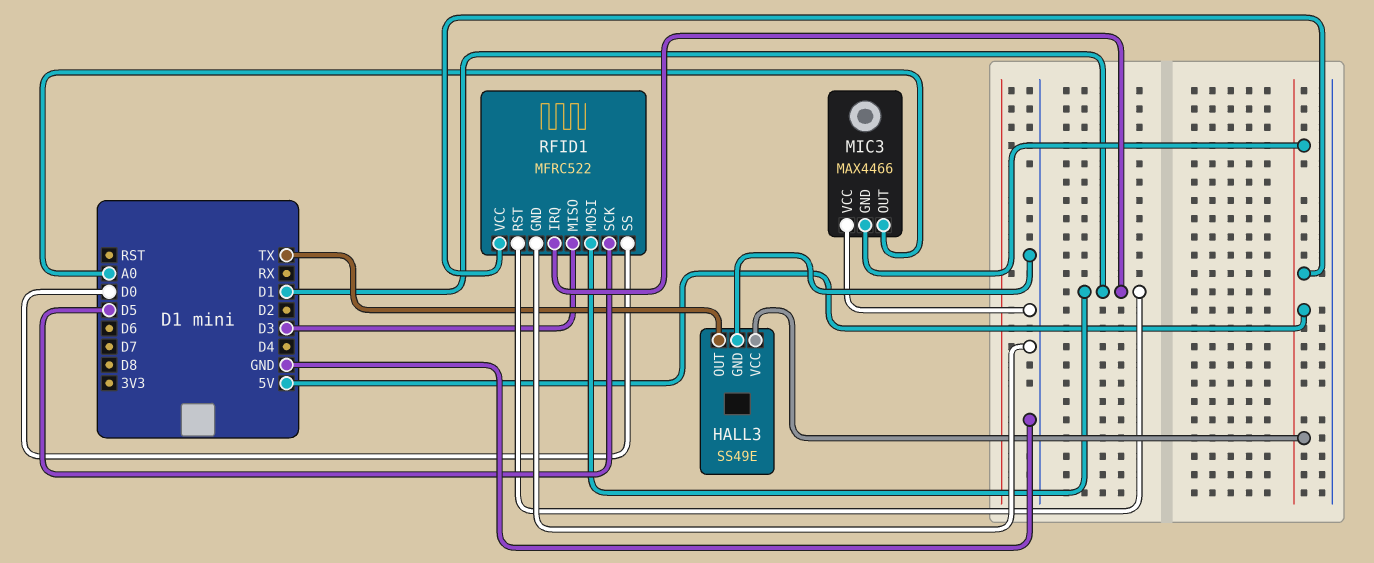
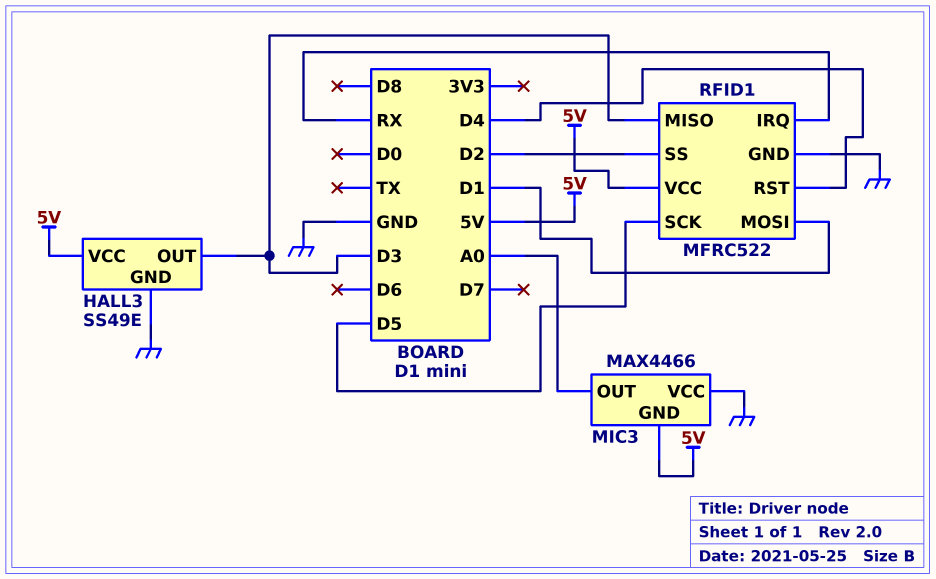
HALL3 pin OUT: TX -> D3
RFID1 pin IRQ: D1 -> RX
RFID1 pin RST: D1 -> D4
RFID1 pin SS: D0 -> D2

